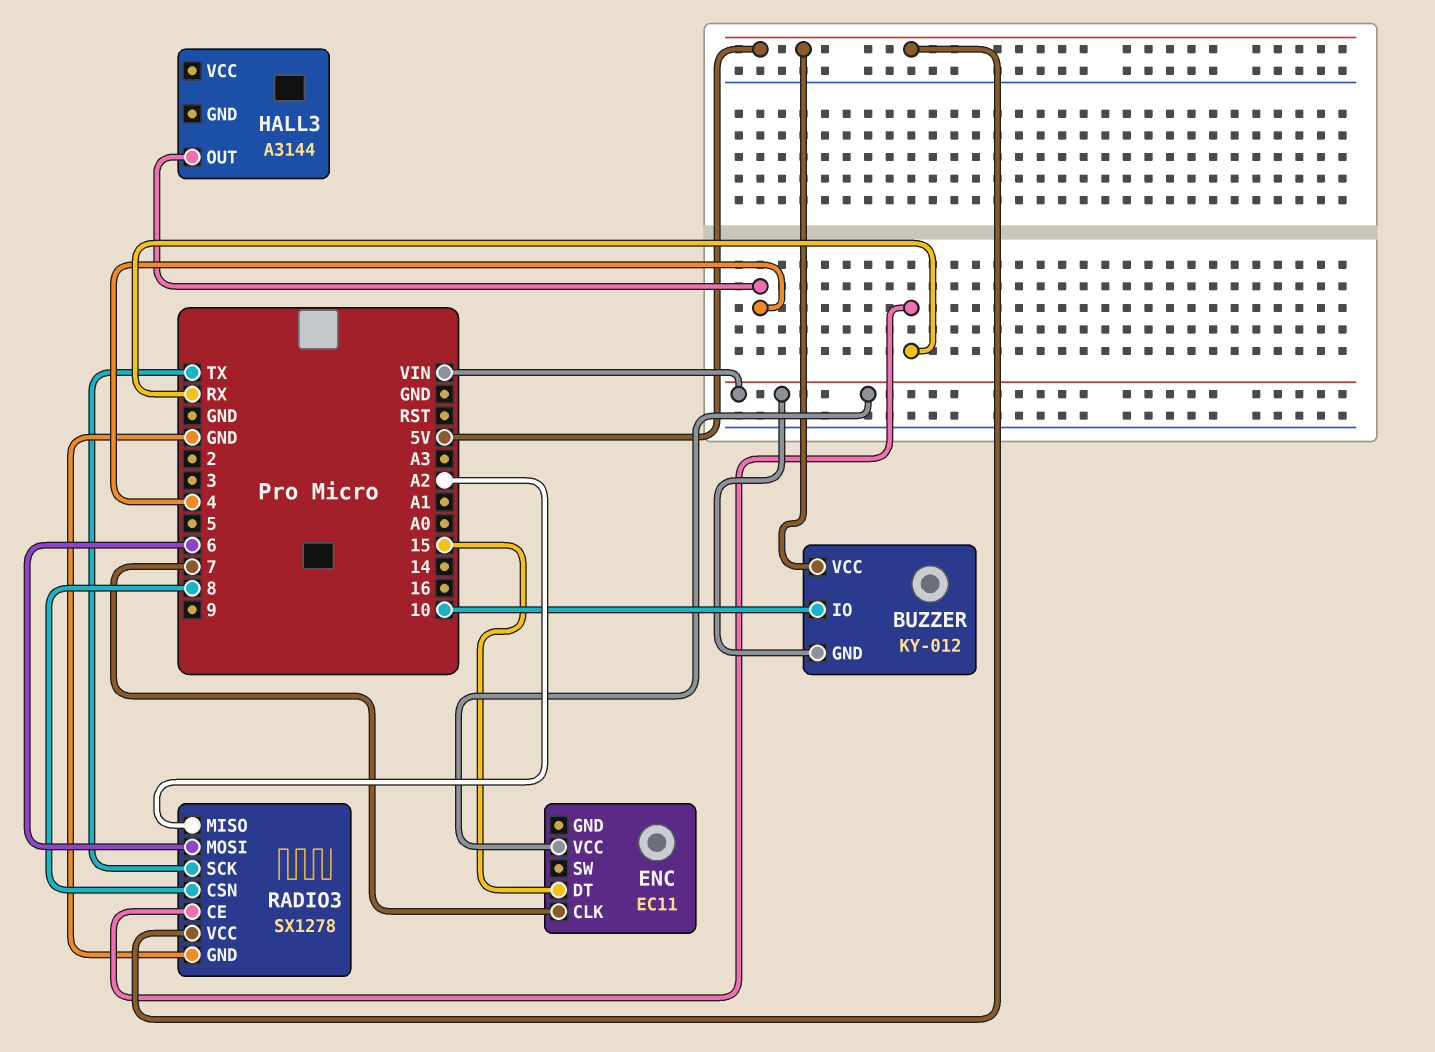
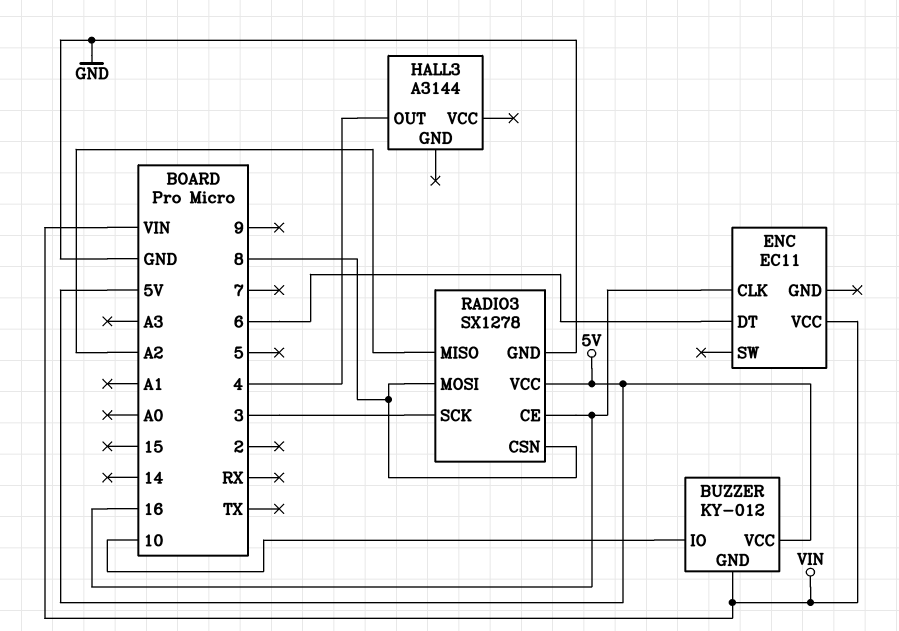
ENC pin CLK: 7 -> 16
ENC pin DT: 15 -> 6
RADIO3 pin CE: RX -> 16
RADIO3 pin MOSI: 6 -> 8
RADIO3 pin SCK: TX -> 3

